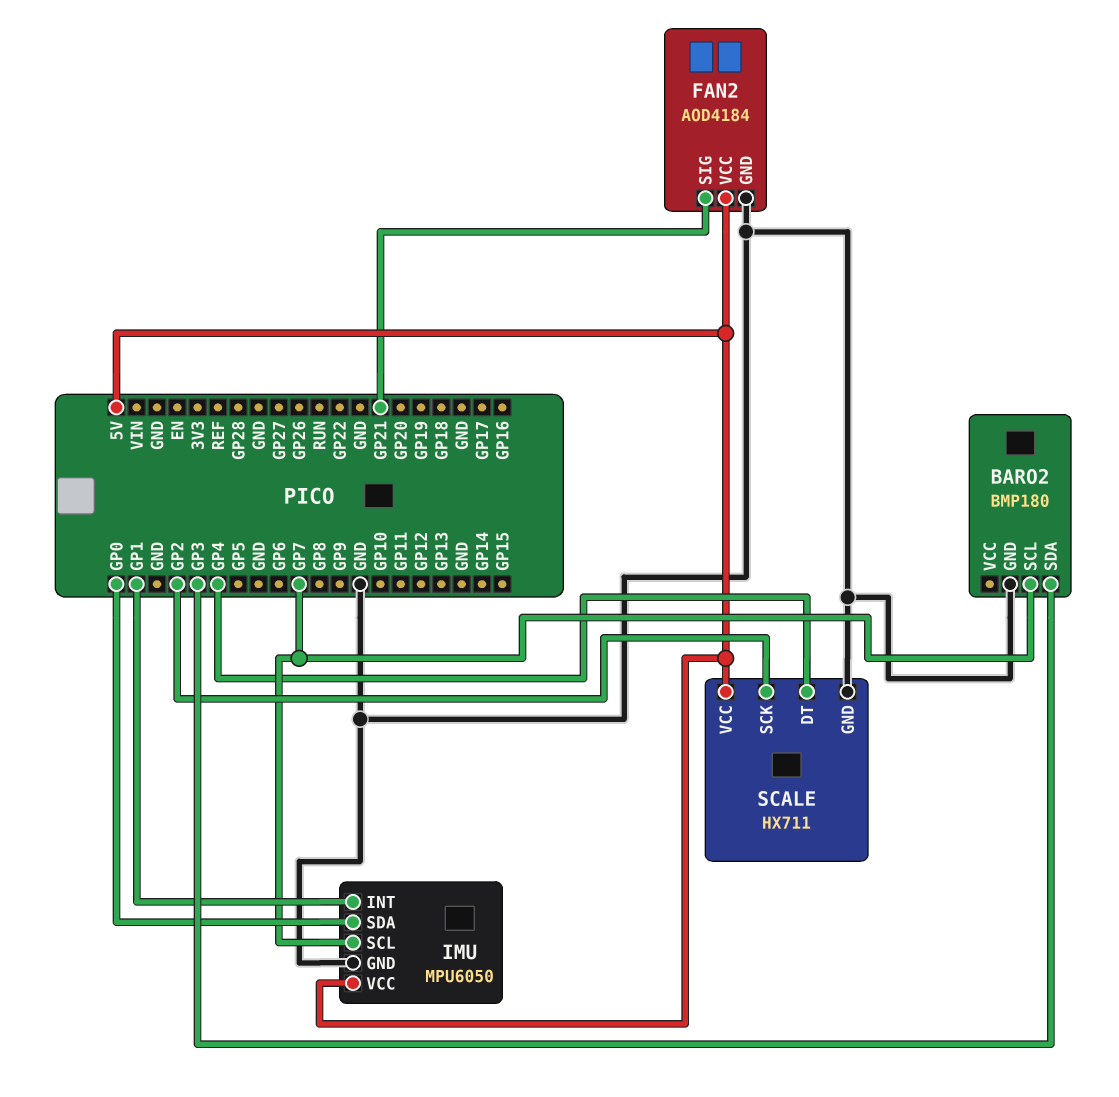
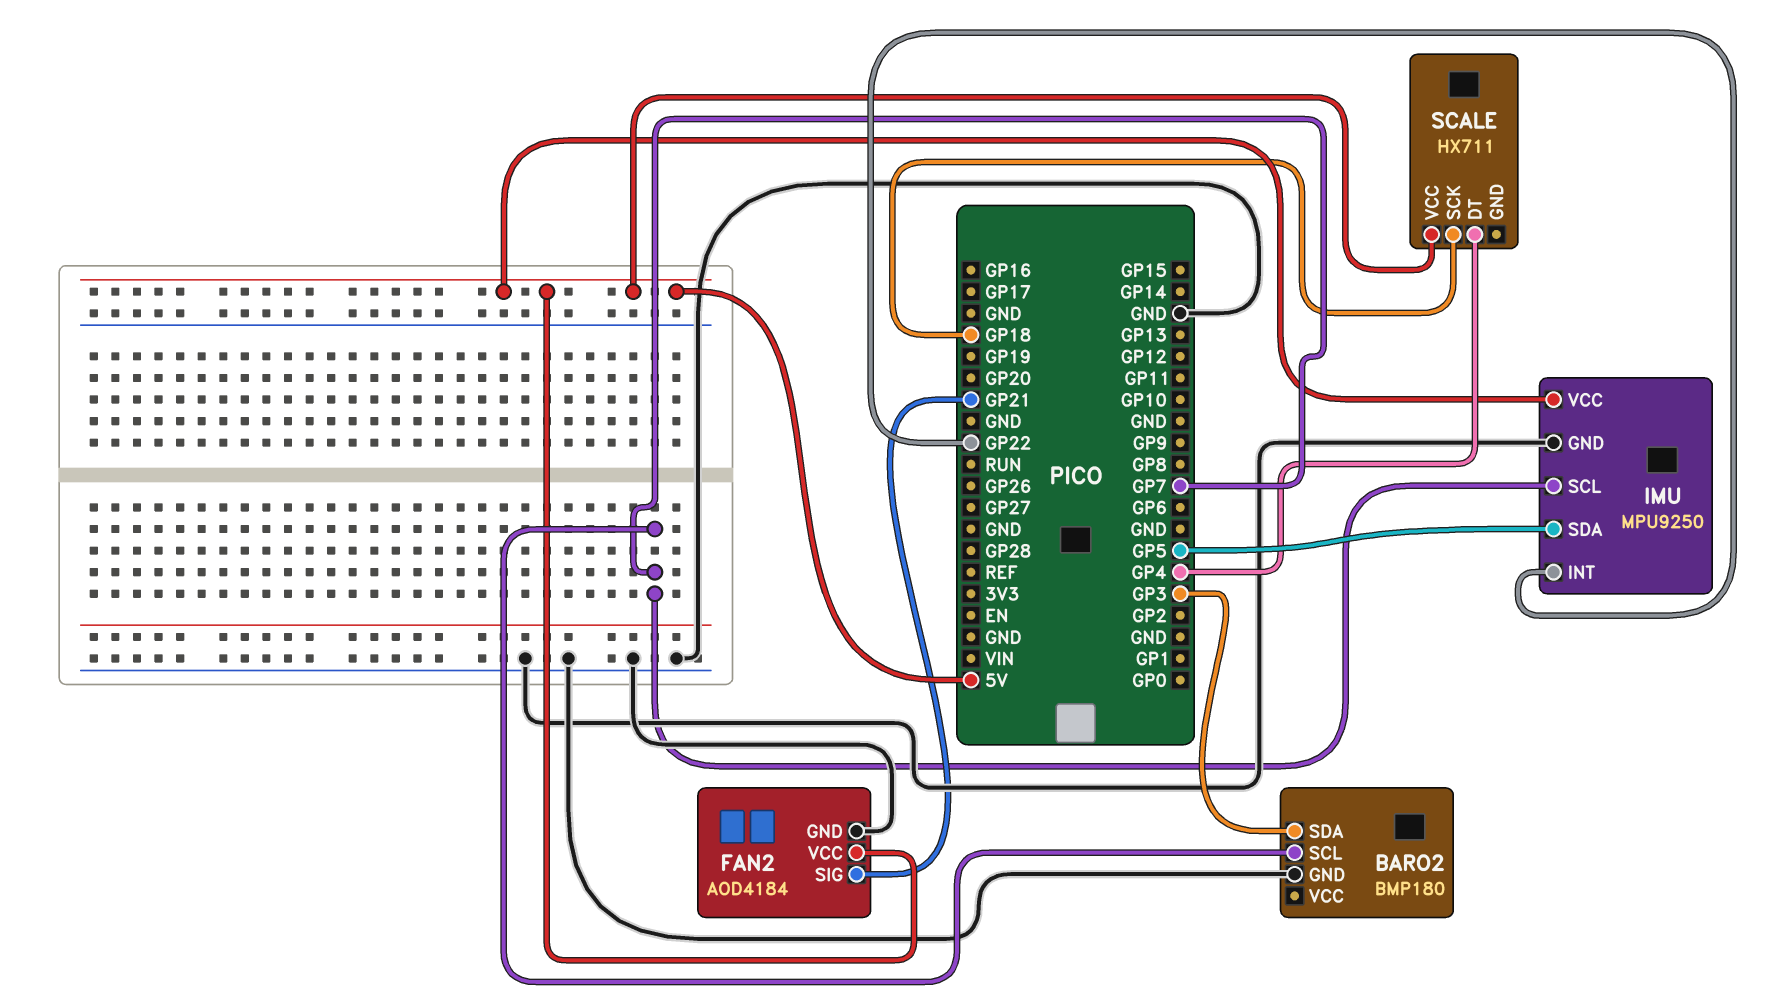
IMU: MPU6050 -> MPU9250
IMU pin INT: GP1 -> GP22
IMU pin SDA: GP0 -> GP5
SCALE pin GND: GND -> none
SCALE pin SCK: GP2 -> GP18

